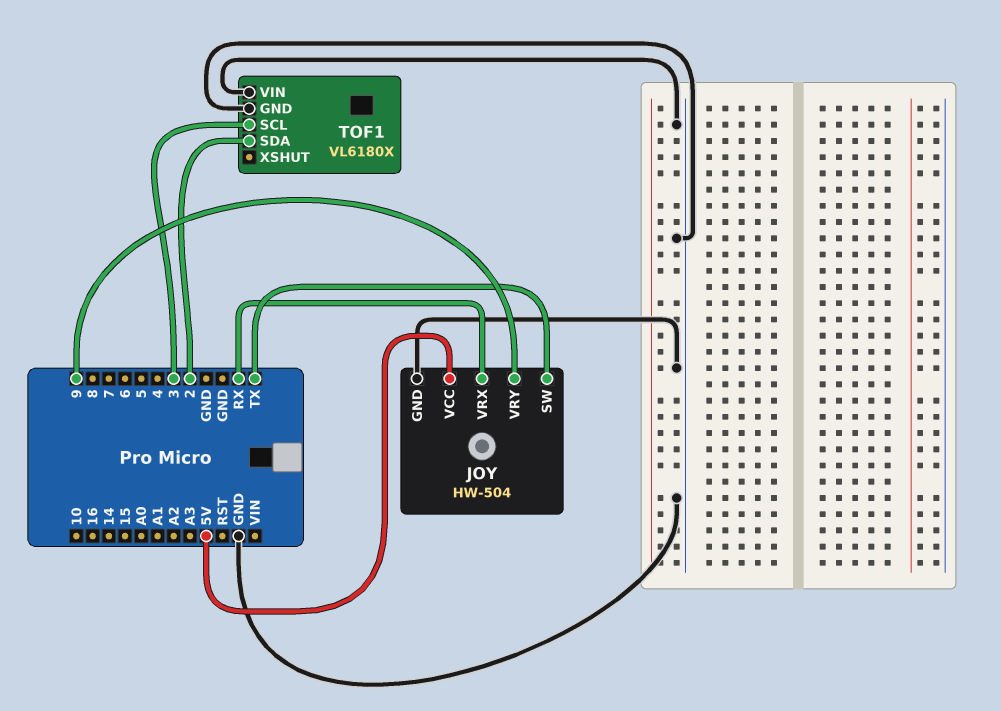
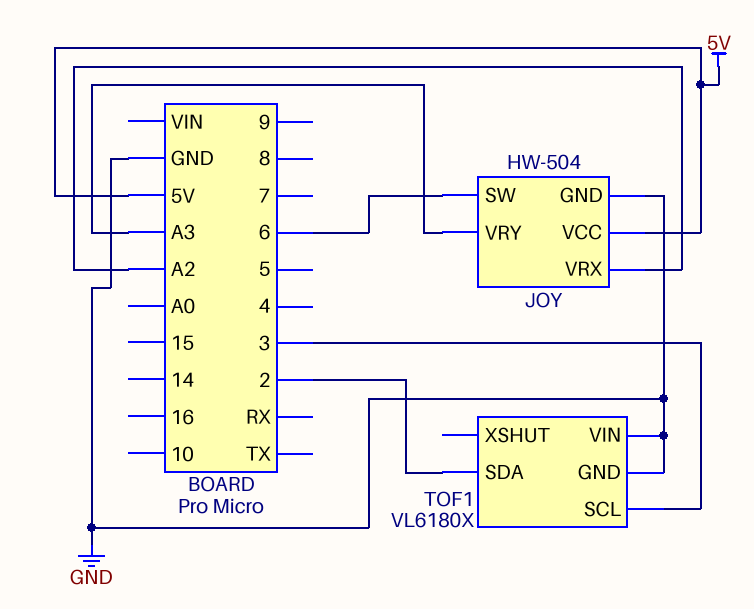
JOY pin SW: TX -> 6
JOY pin VRX: RX -> A2
JOY pin VRY: 9 -> A3

